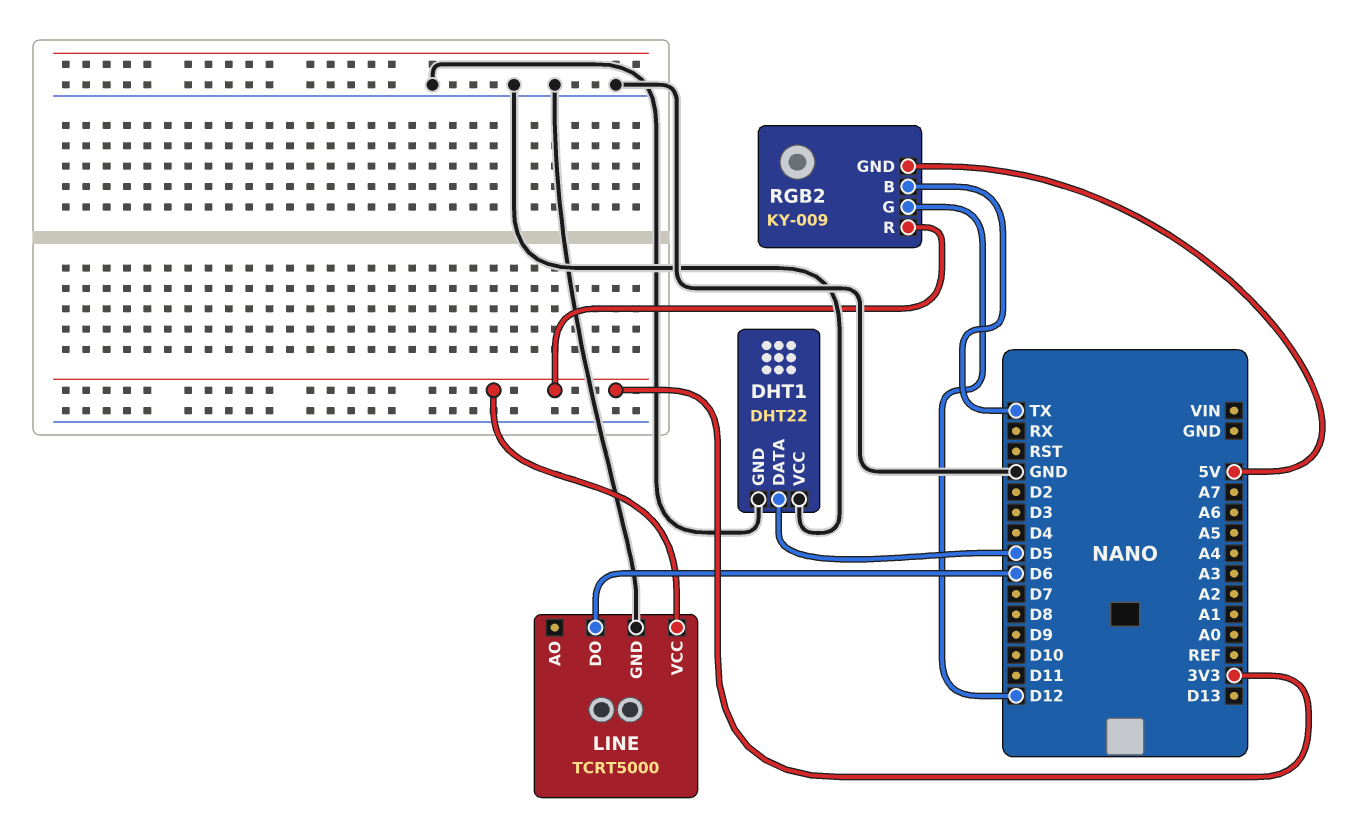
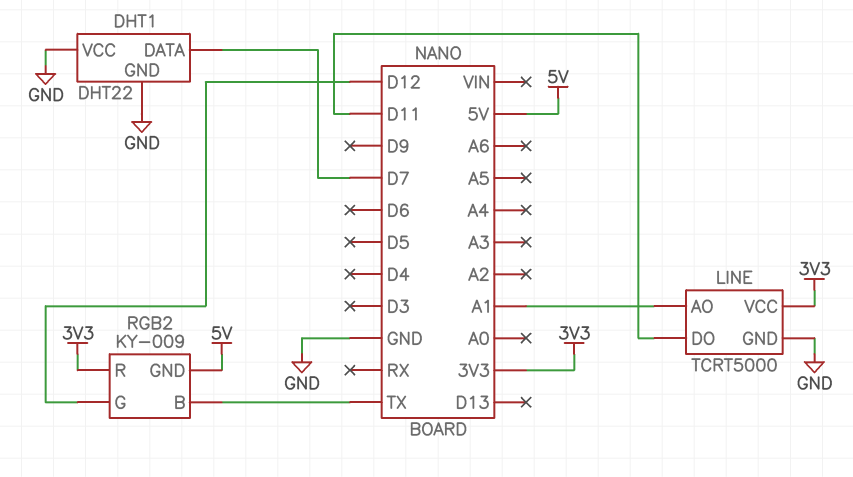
DHT1 pin DATA: D5 -> D7
LINE pin AO: none -> A1
LINE pin DO: D6 -> D11

